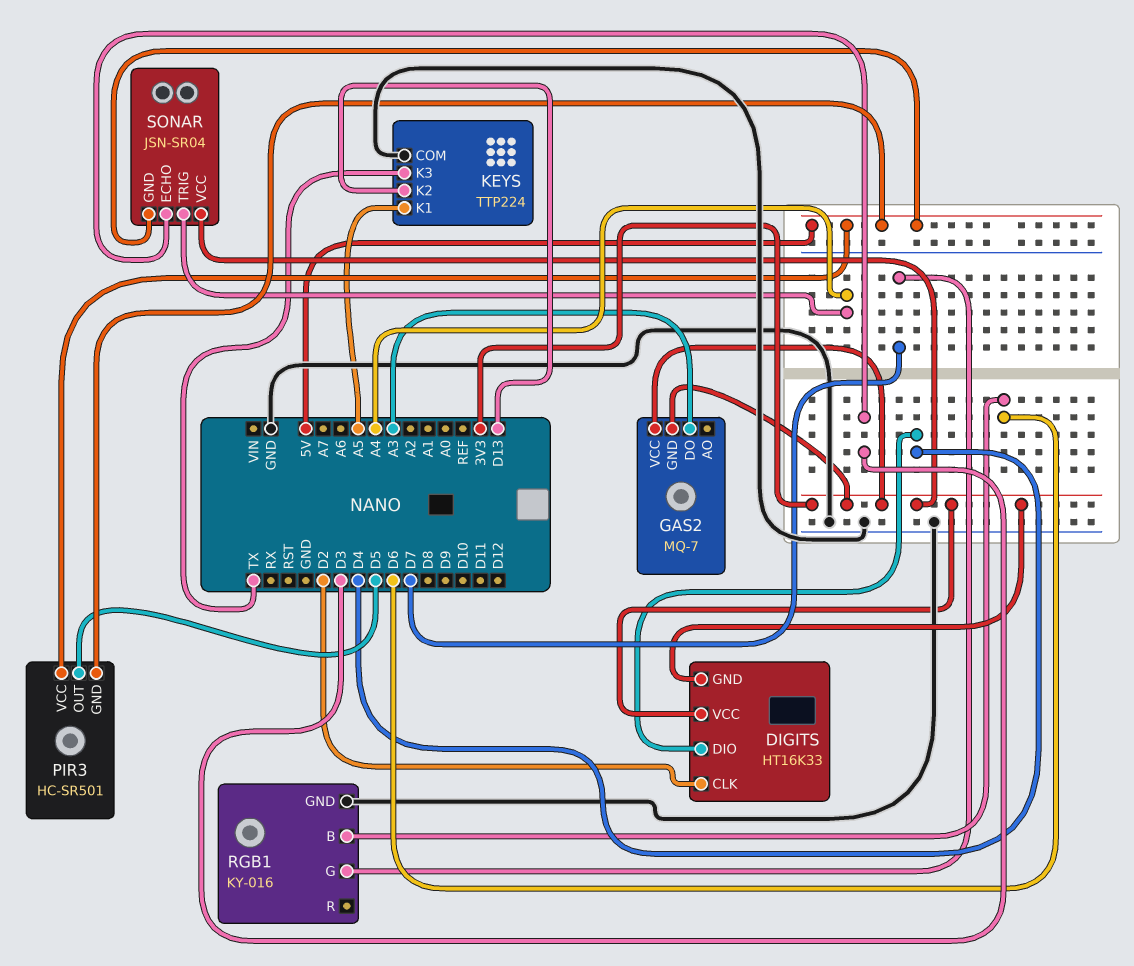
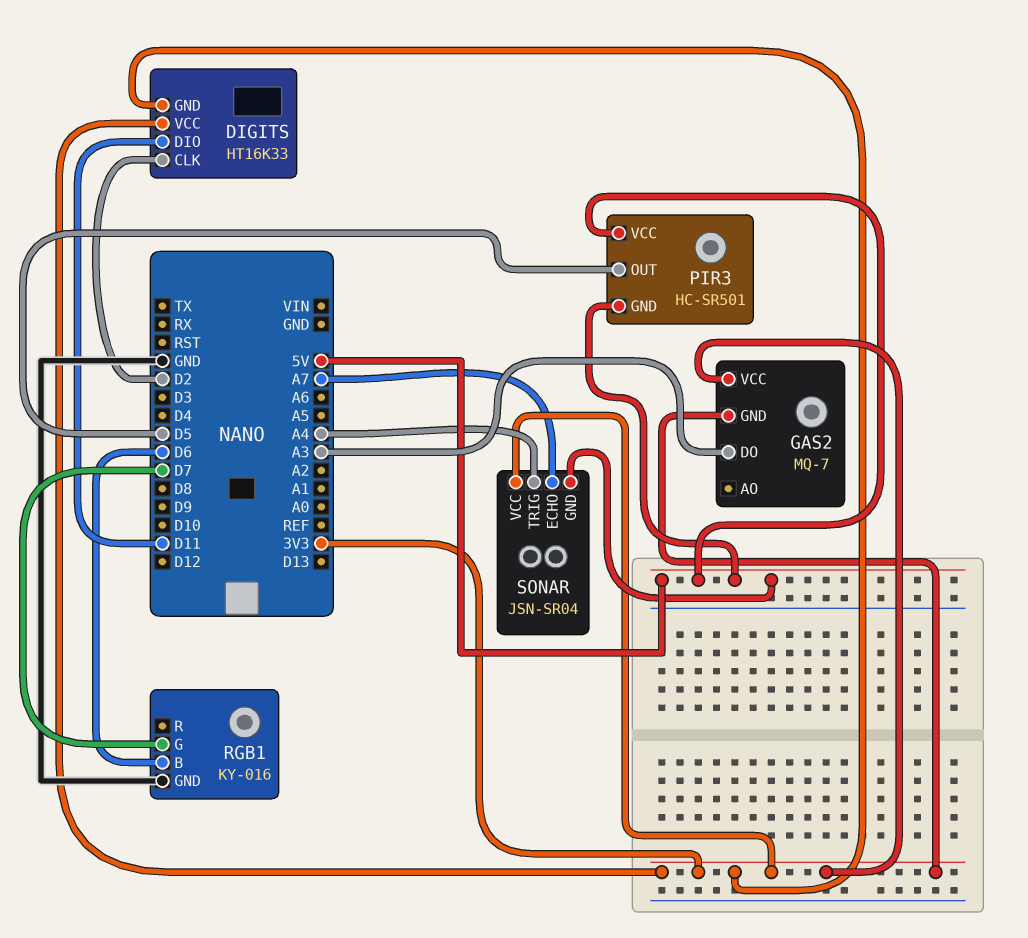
DIGITS pin DIO: D4 -> D11
KEYS: TTP224 -> none
KEYS pin COM: GND -> none
KEYS pin K1: A5 -> none
KEYS pin K2: D13 -> none
KEYS pin K3: TX -> none
SONAR pin ECHO: D3 -> A7

